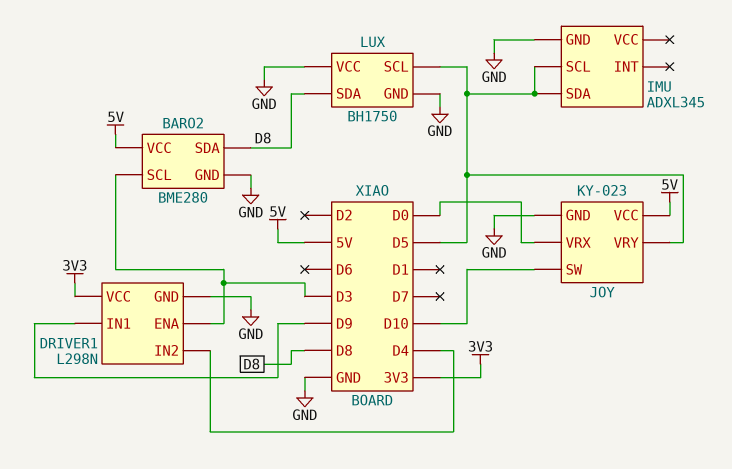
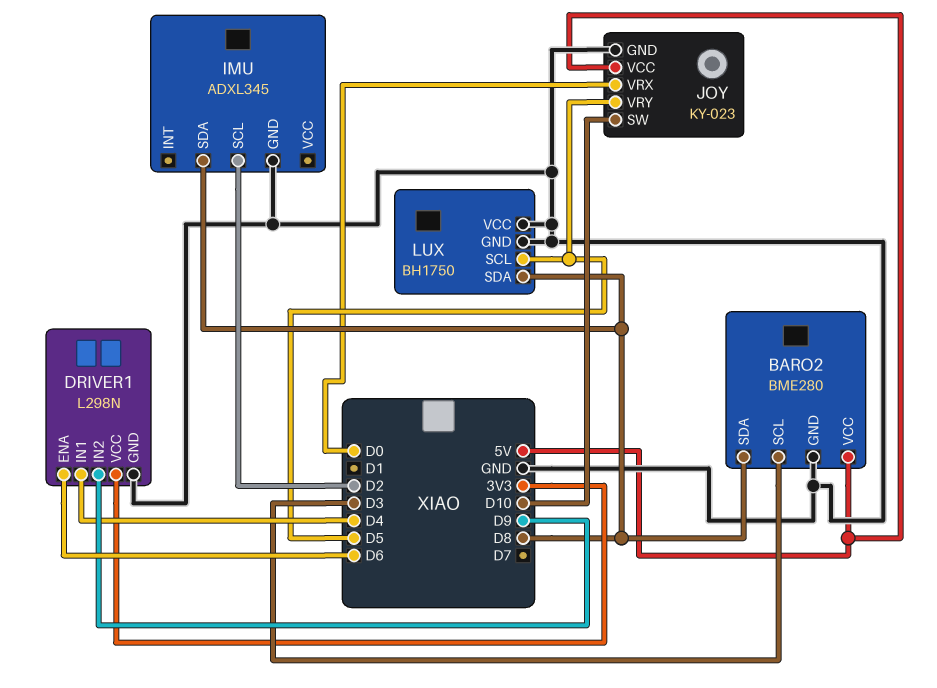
DRIVER1 pin ENA: D3 -> D6
DRIVER1 pin IN1: D9 -> D4
DRIVER1 pin IN2: D4 -> D9
IMU pin SCL: D5 -> D2
IMU pin SDA: D5 -> D8

